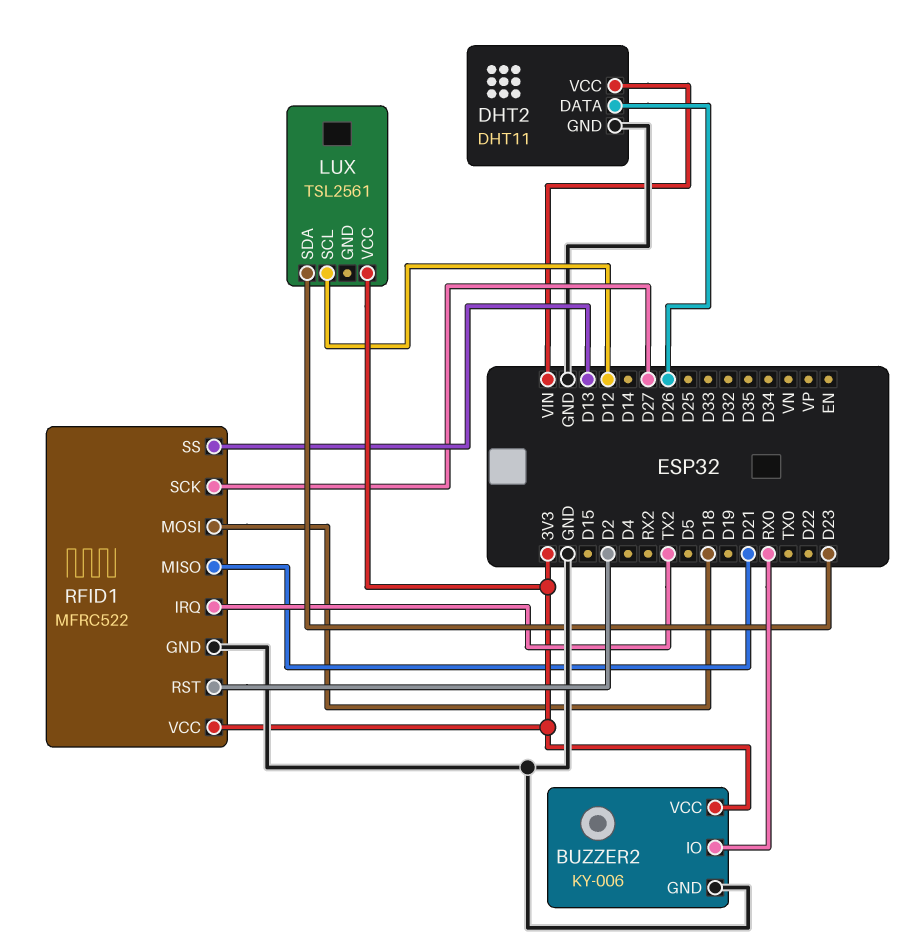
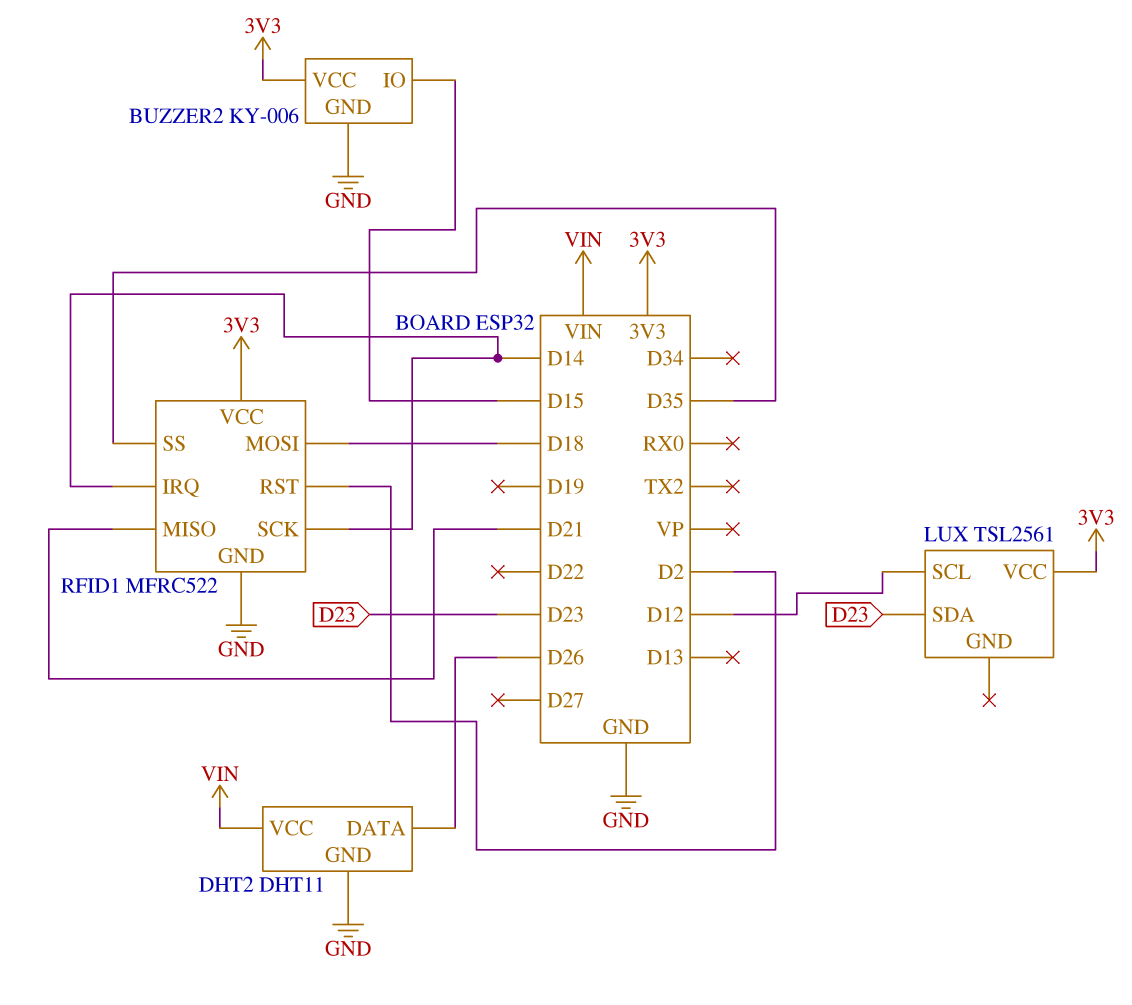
BUZZER2 pin IO: RX0 -> D15
RFID1 pin IRQ: TX2 -> D14
RFID1 pin SCK: D27 -> D14
RFID1 pin SS: D13 -> D35

